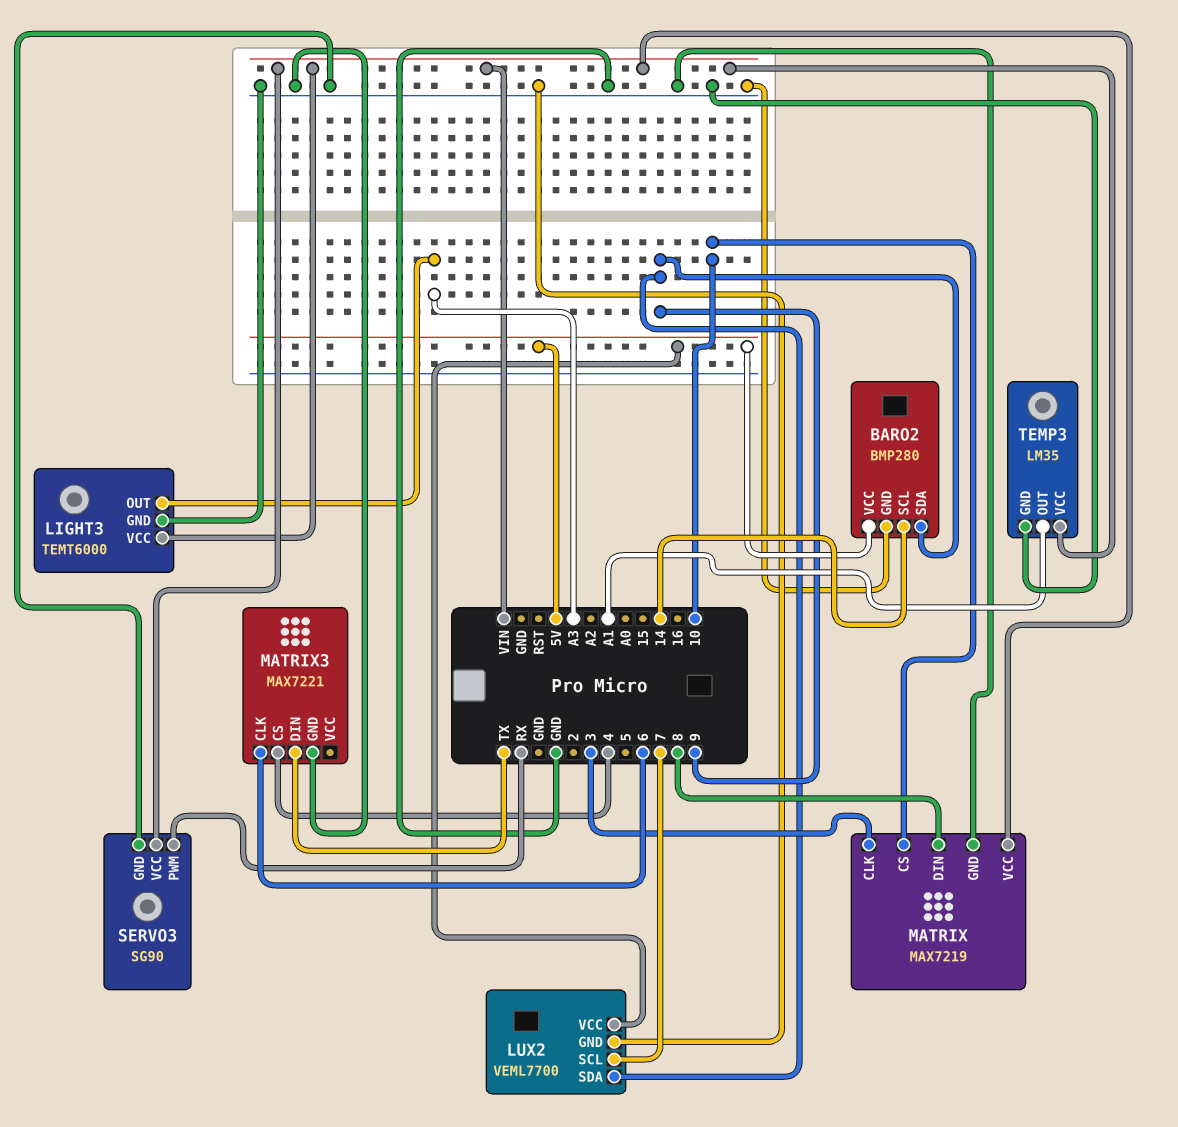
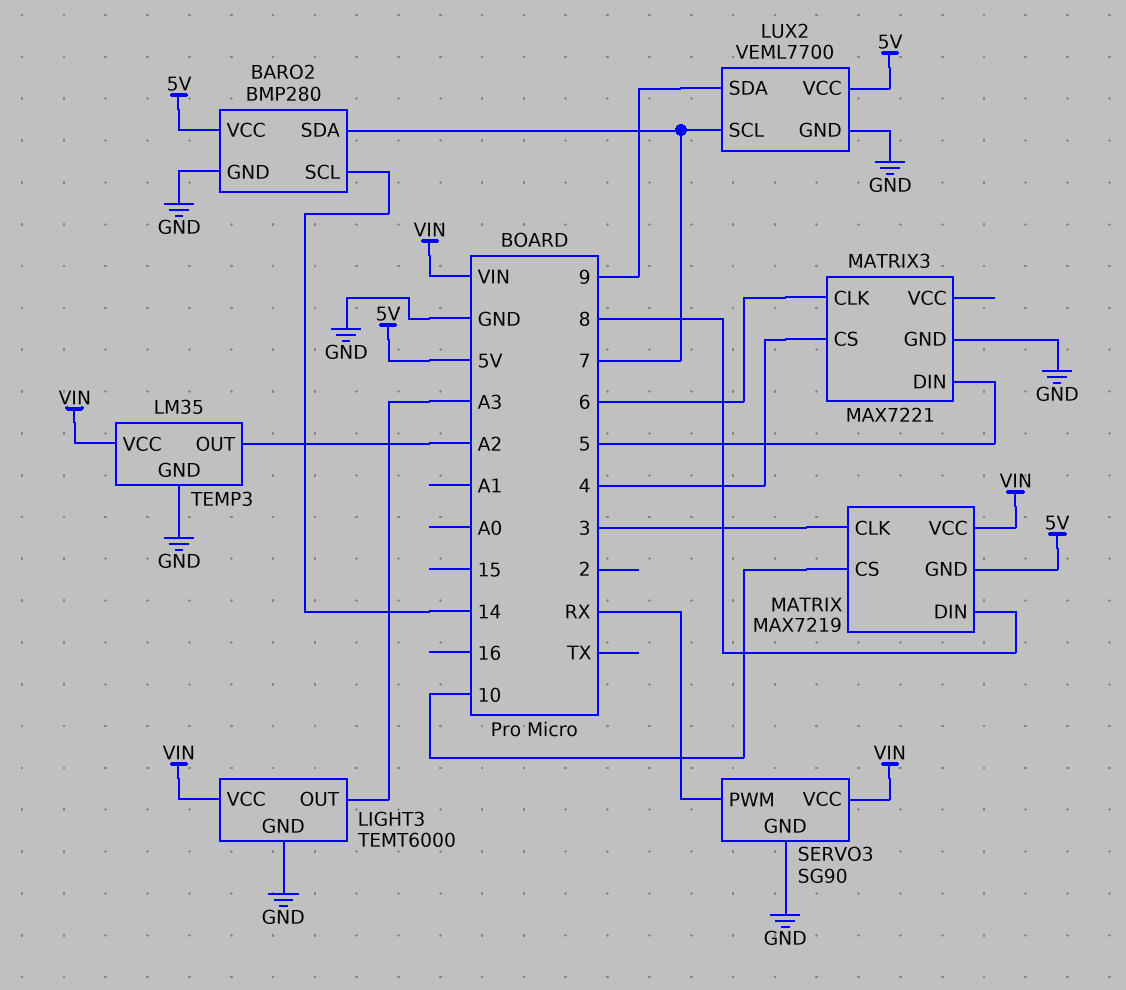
BARO2 pin SDA: 9 -> 7
MATRIX pin GND: GND -> 5V
MATRIX3 pin DIN: TX -> 5
TEMP3 pin OUT: A1 -> A2

